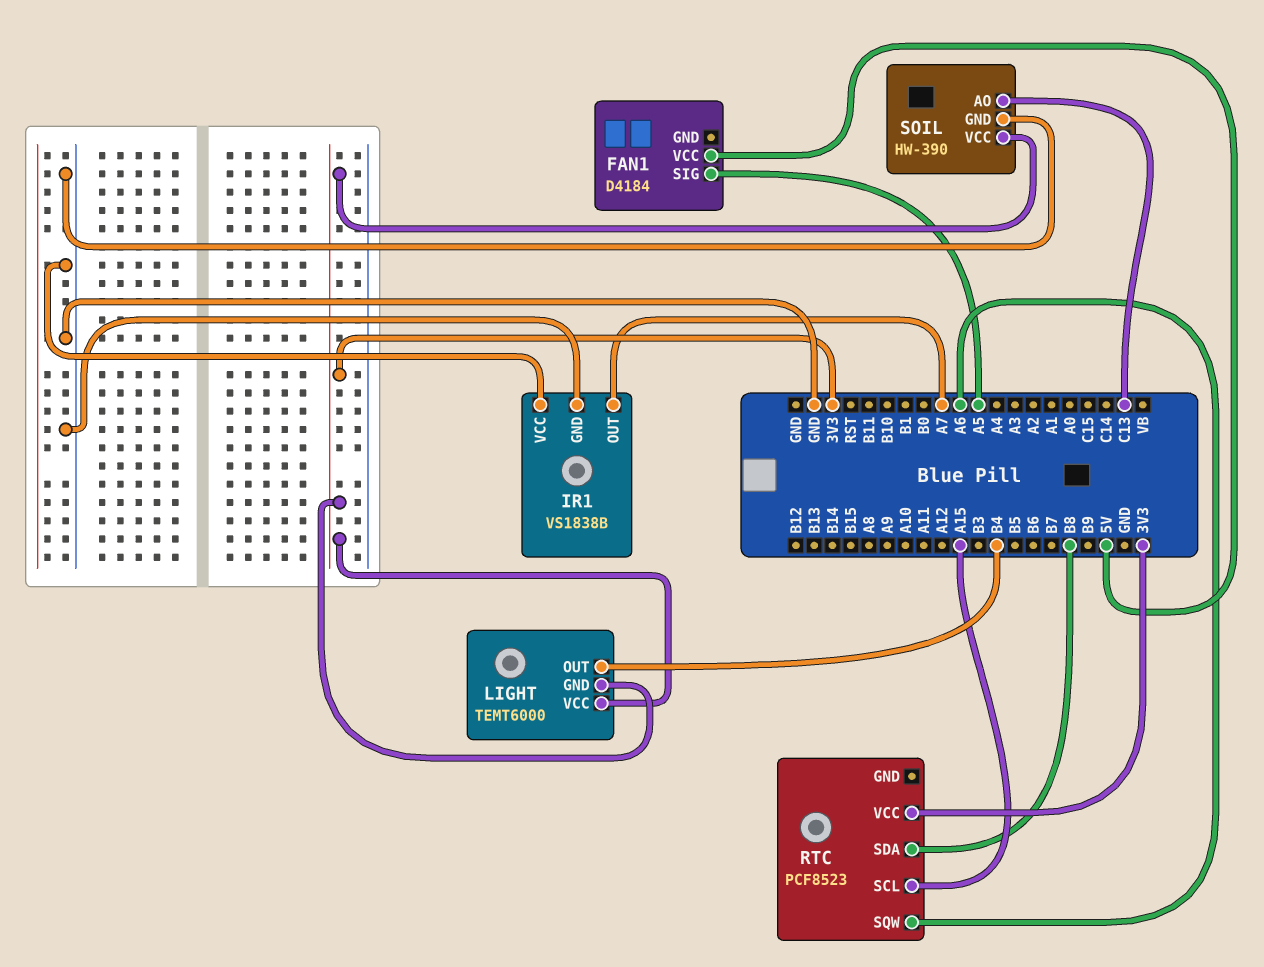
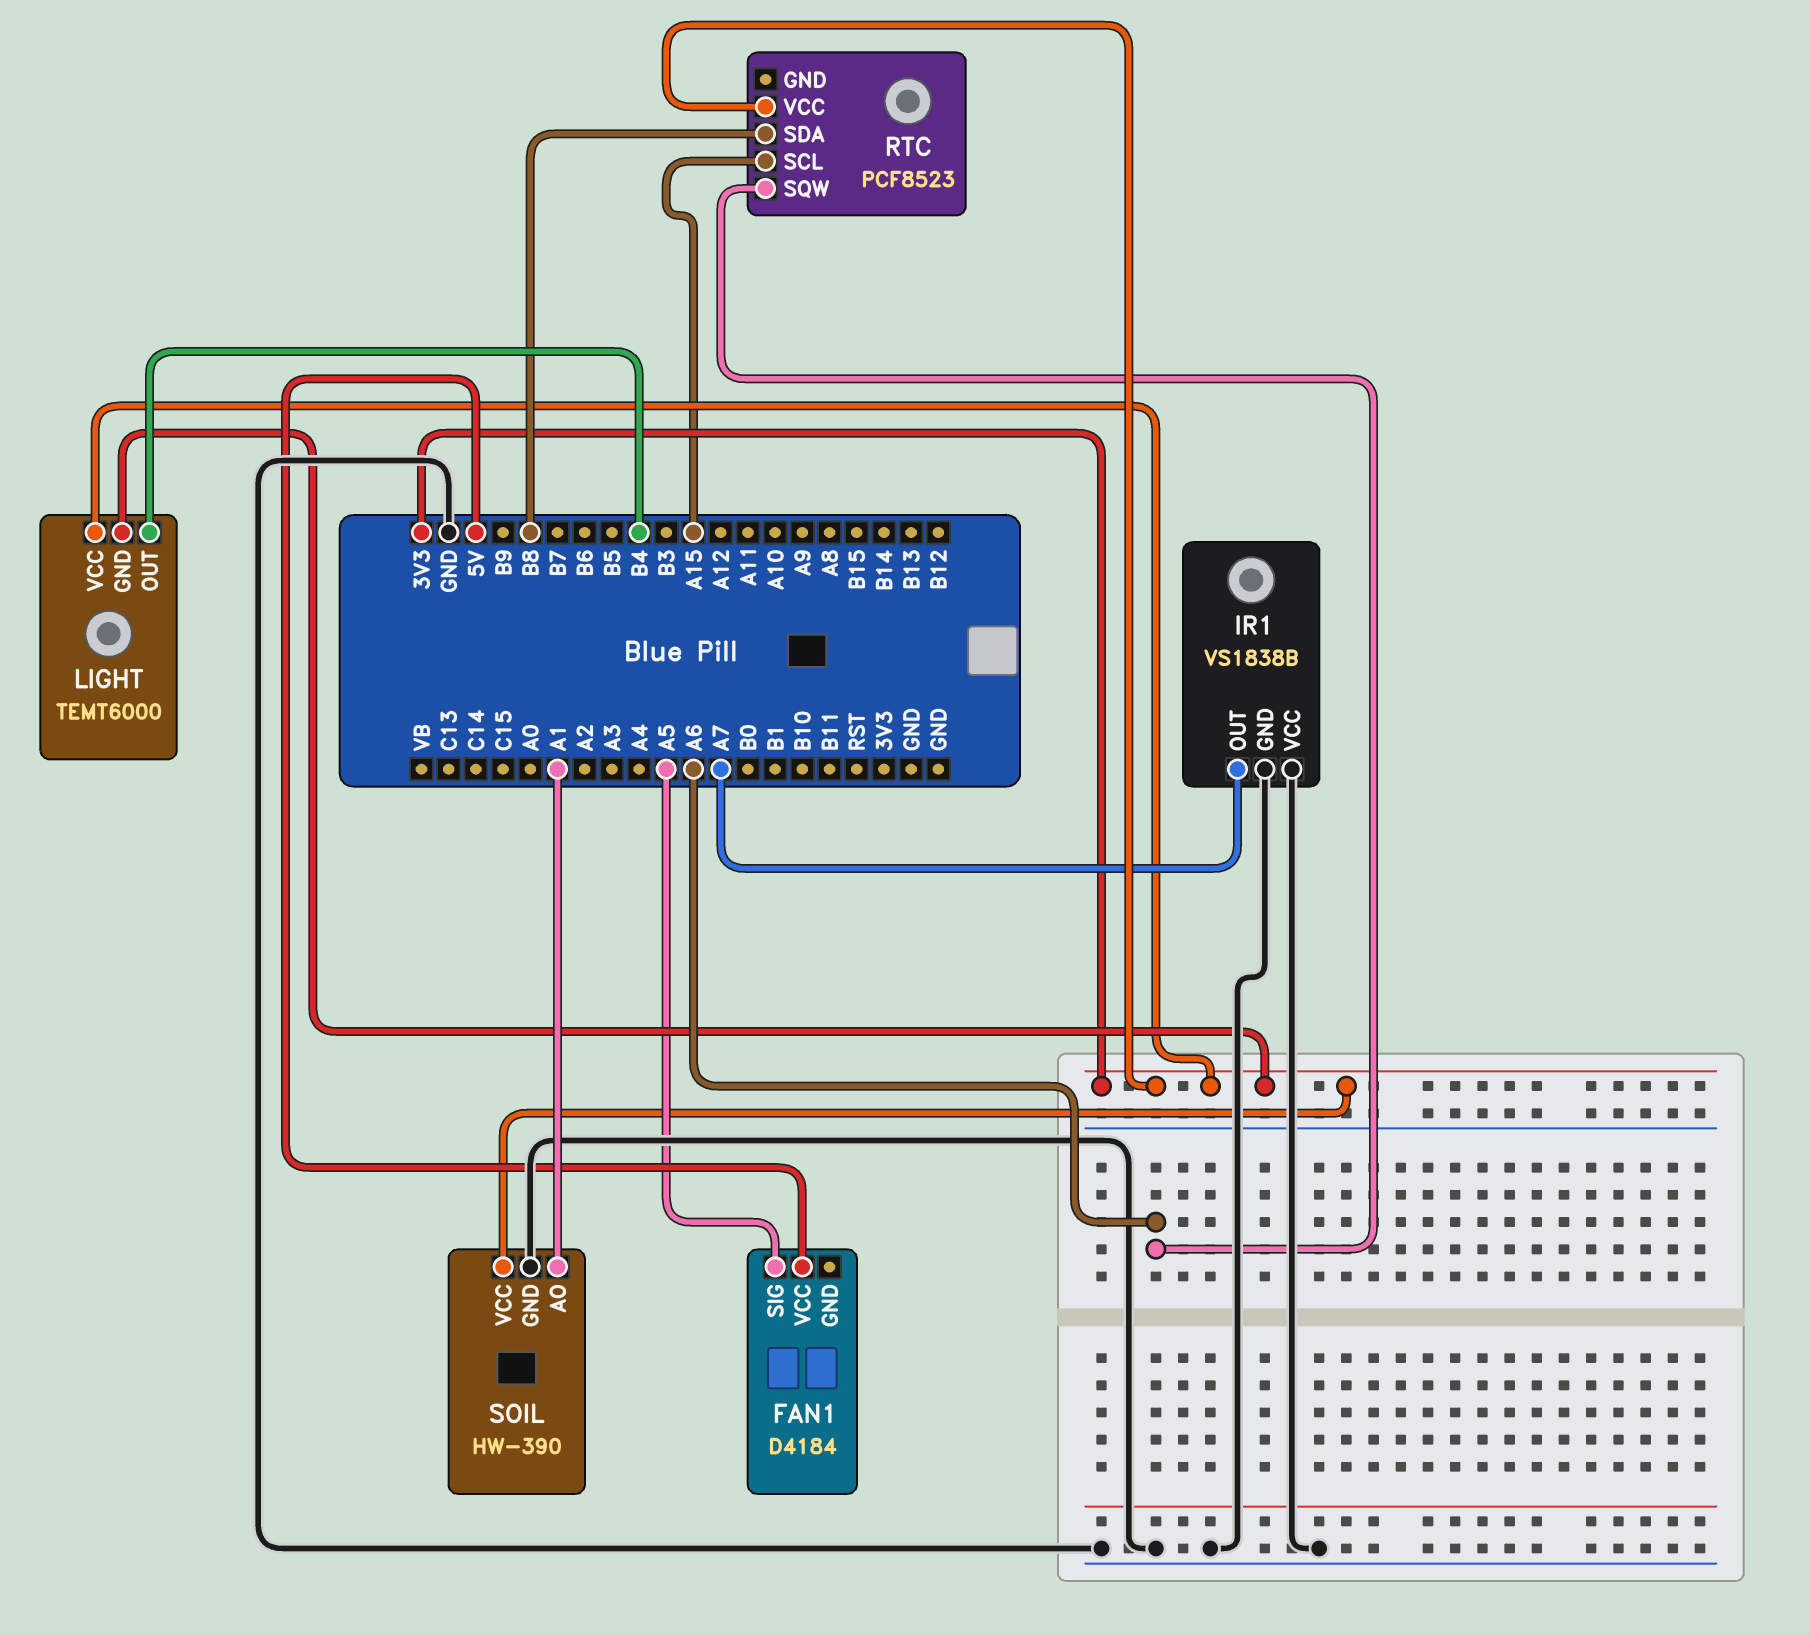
SOIL pin AO: C13 -> A1

